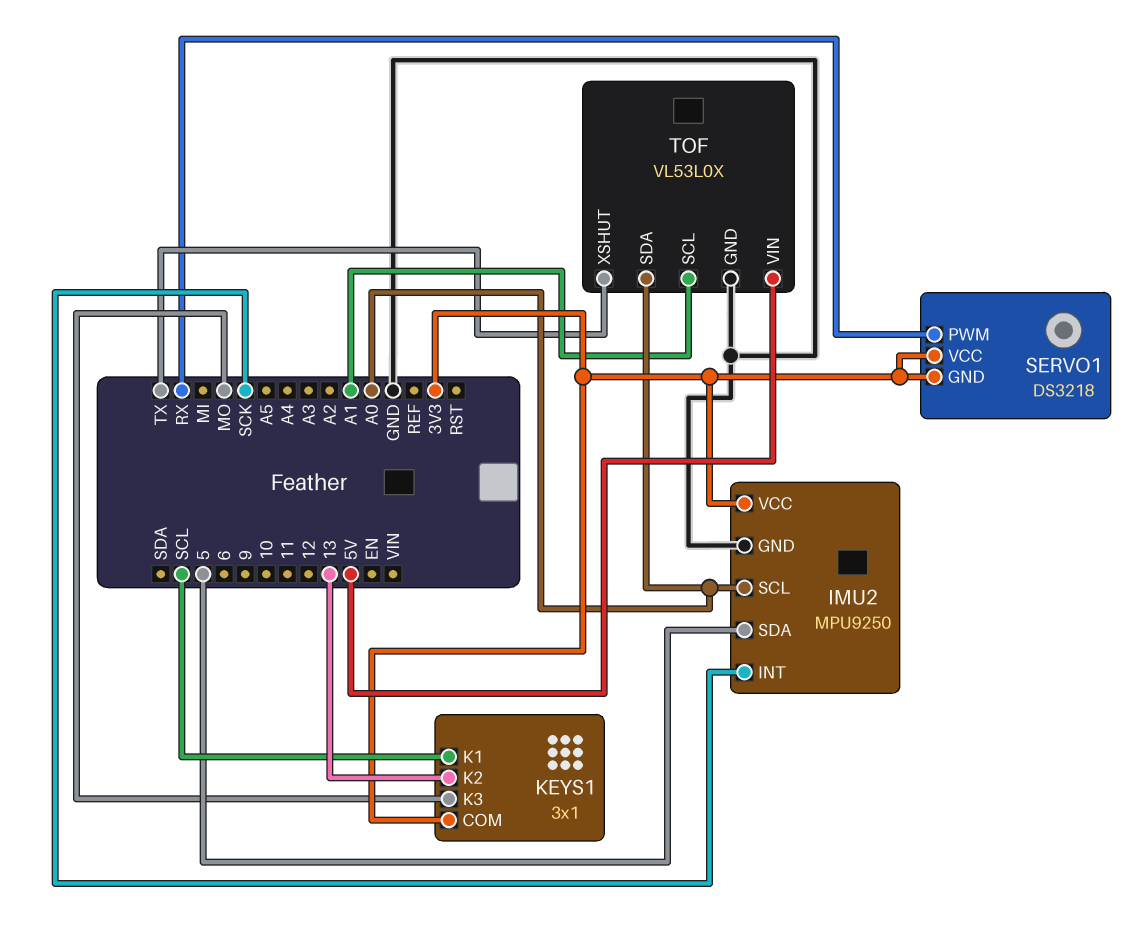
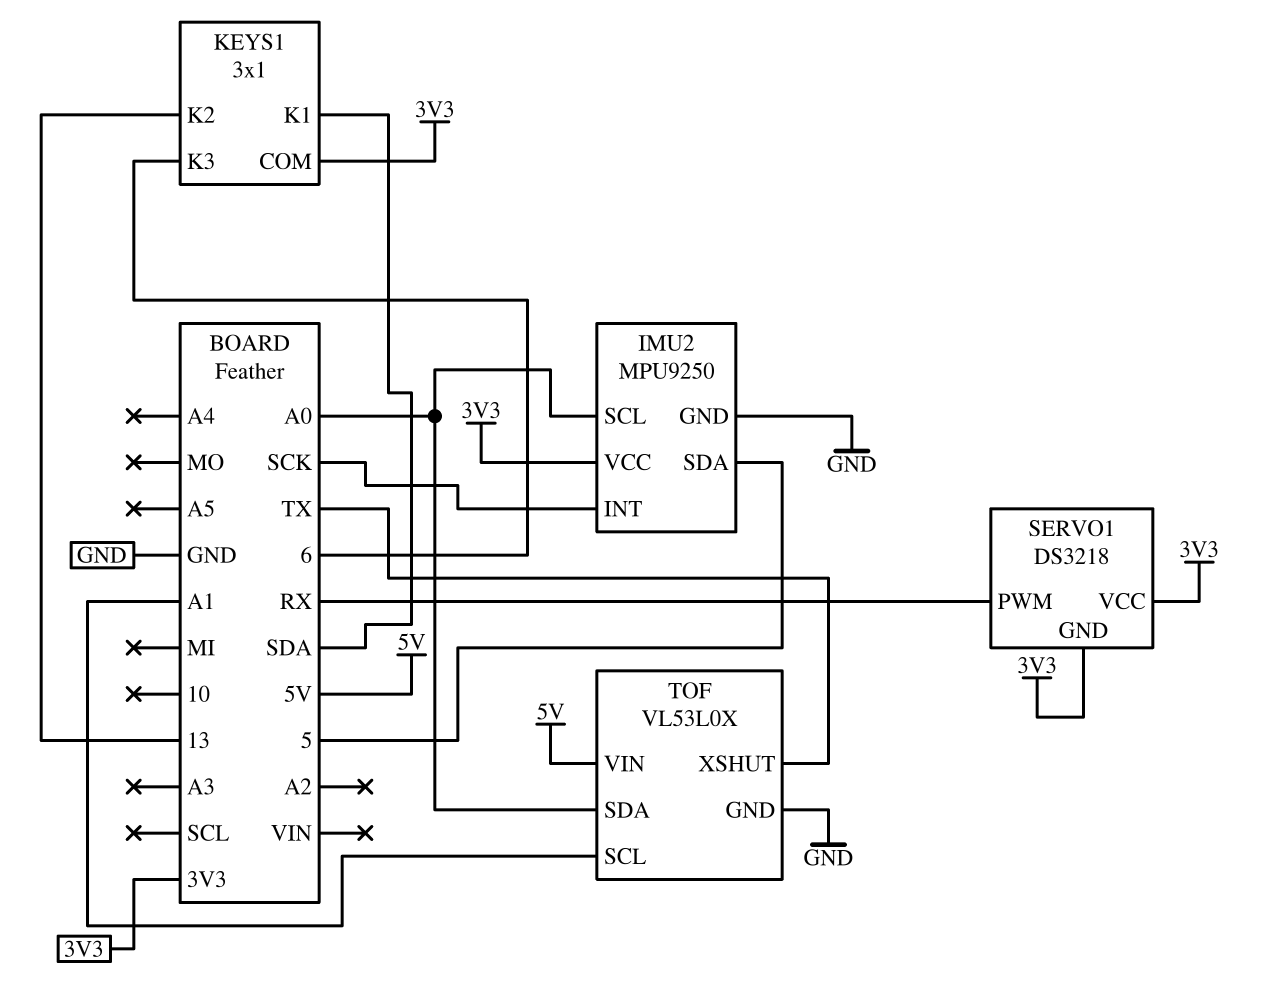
KEYS1 pin K1: SCL -> SDA
KEYS1 pin K3: MO -> 6

